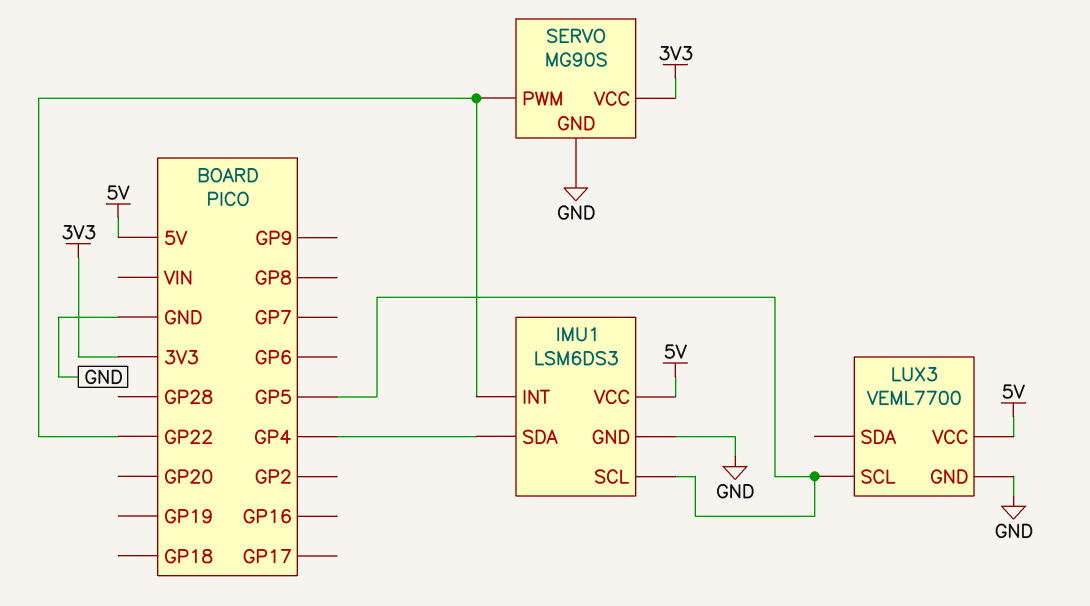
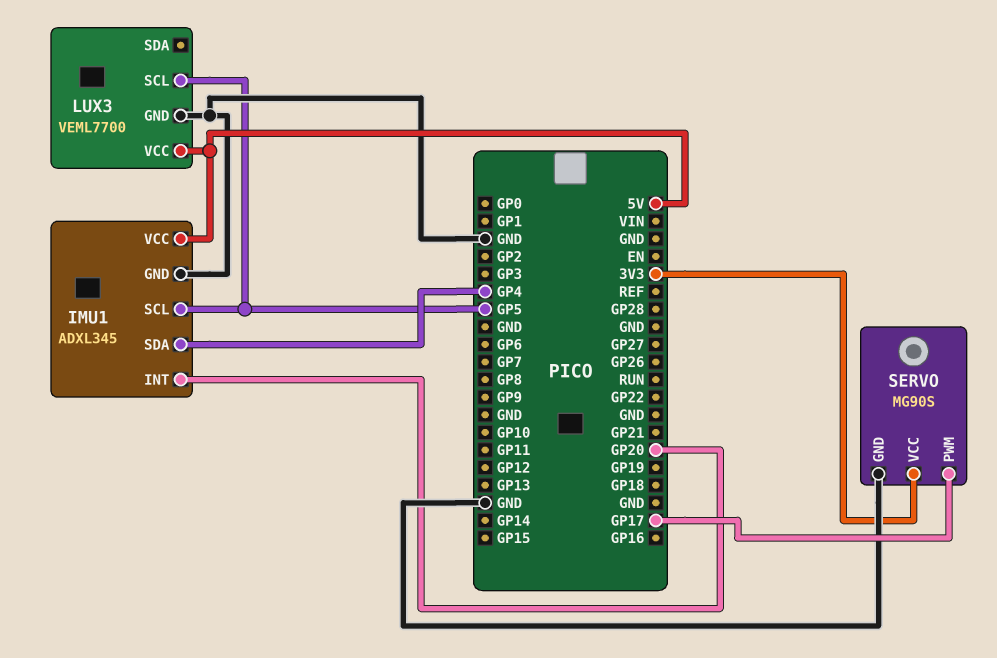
IMU1: LSM6DS3 -> ADXL345
IMU1 pin INT: GP22 -> GP20
SERVO pin PWM: GP22 -> GP17

